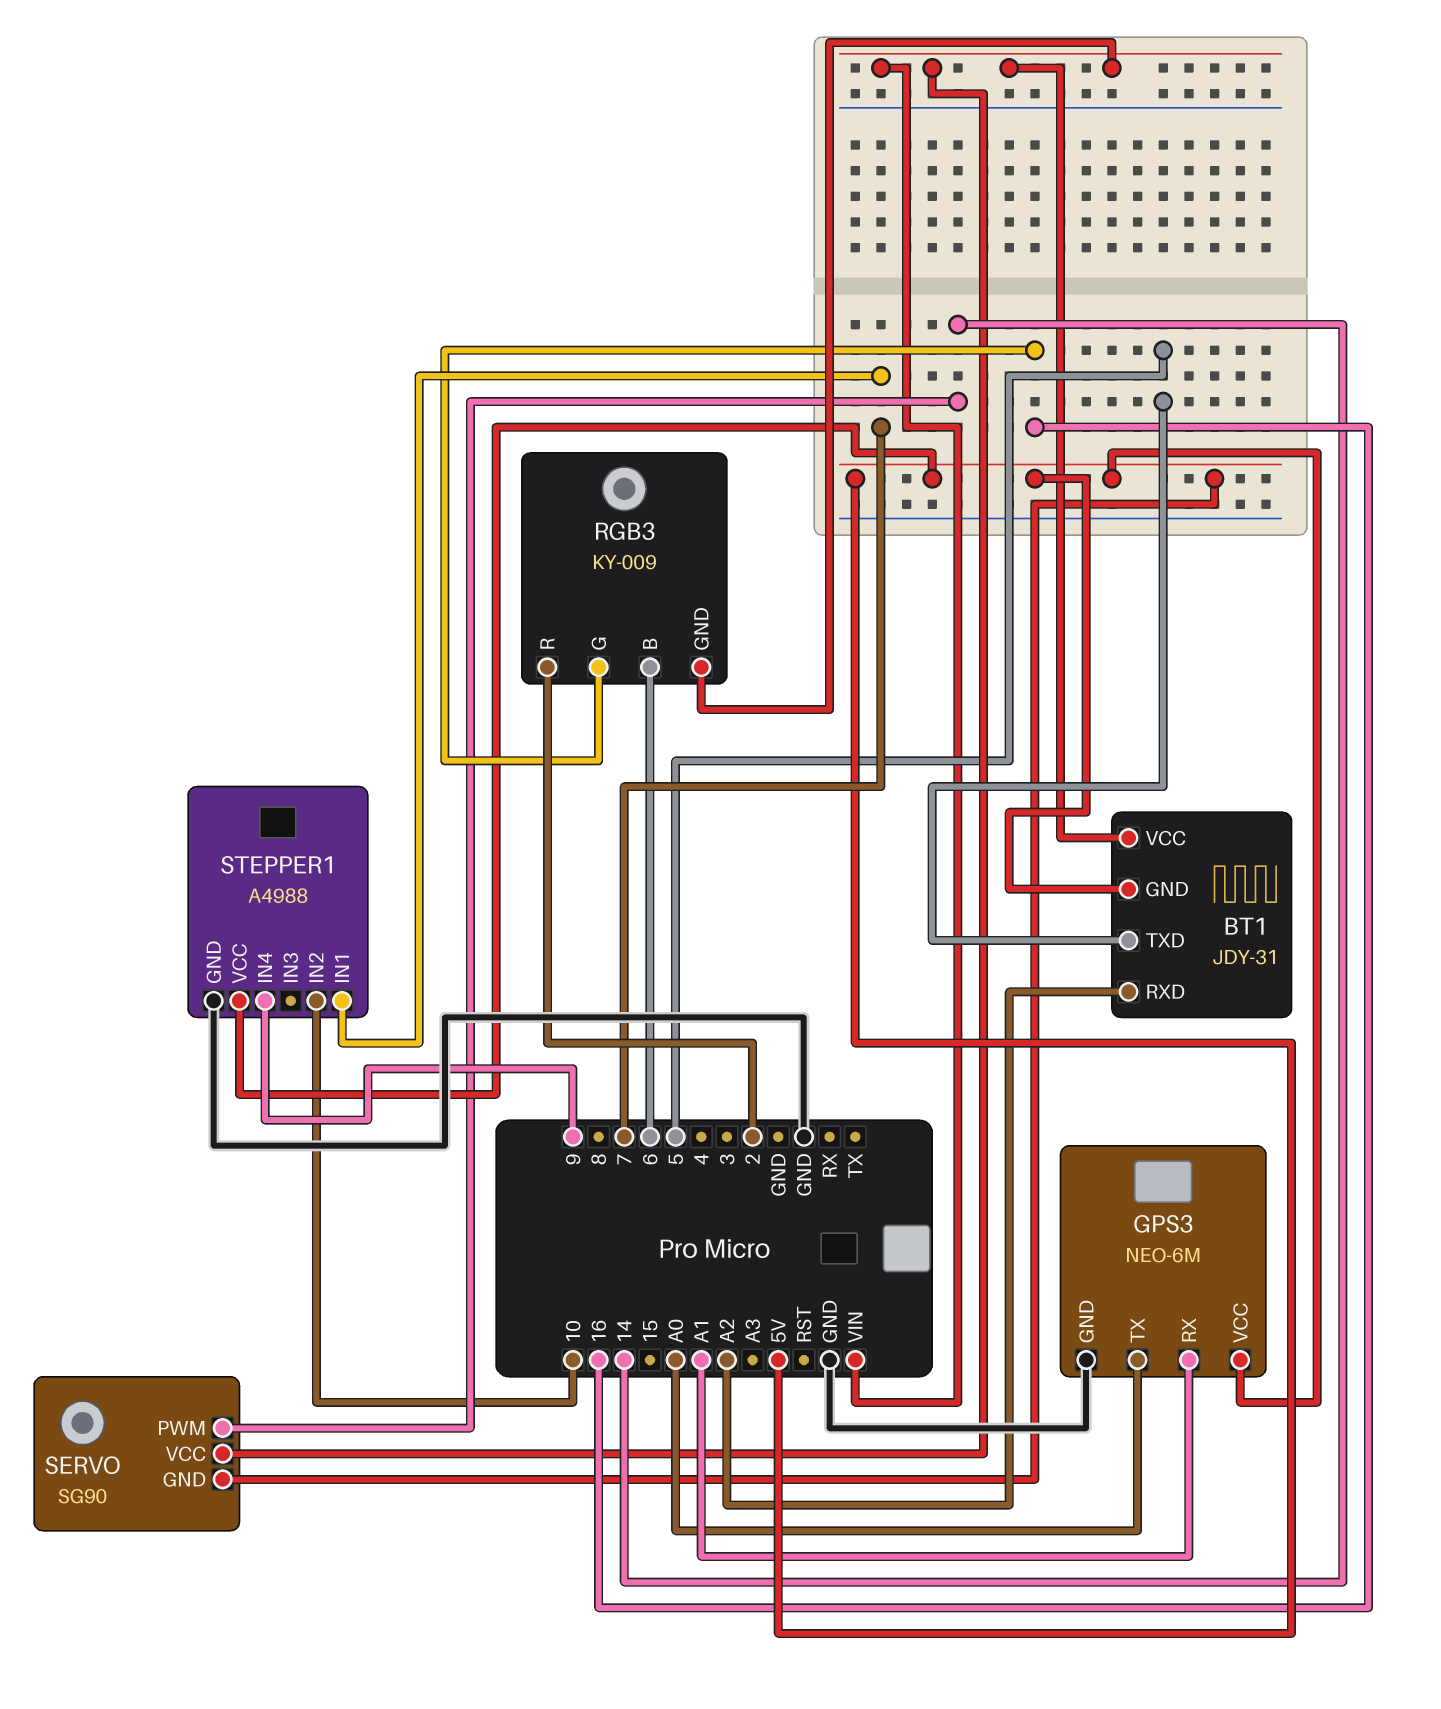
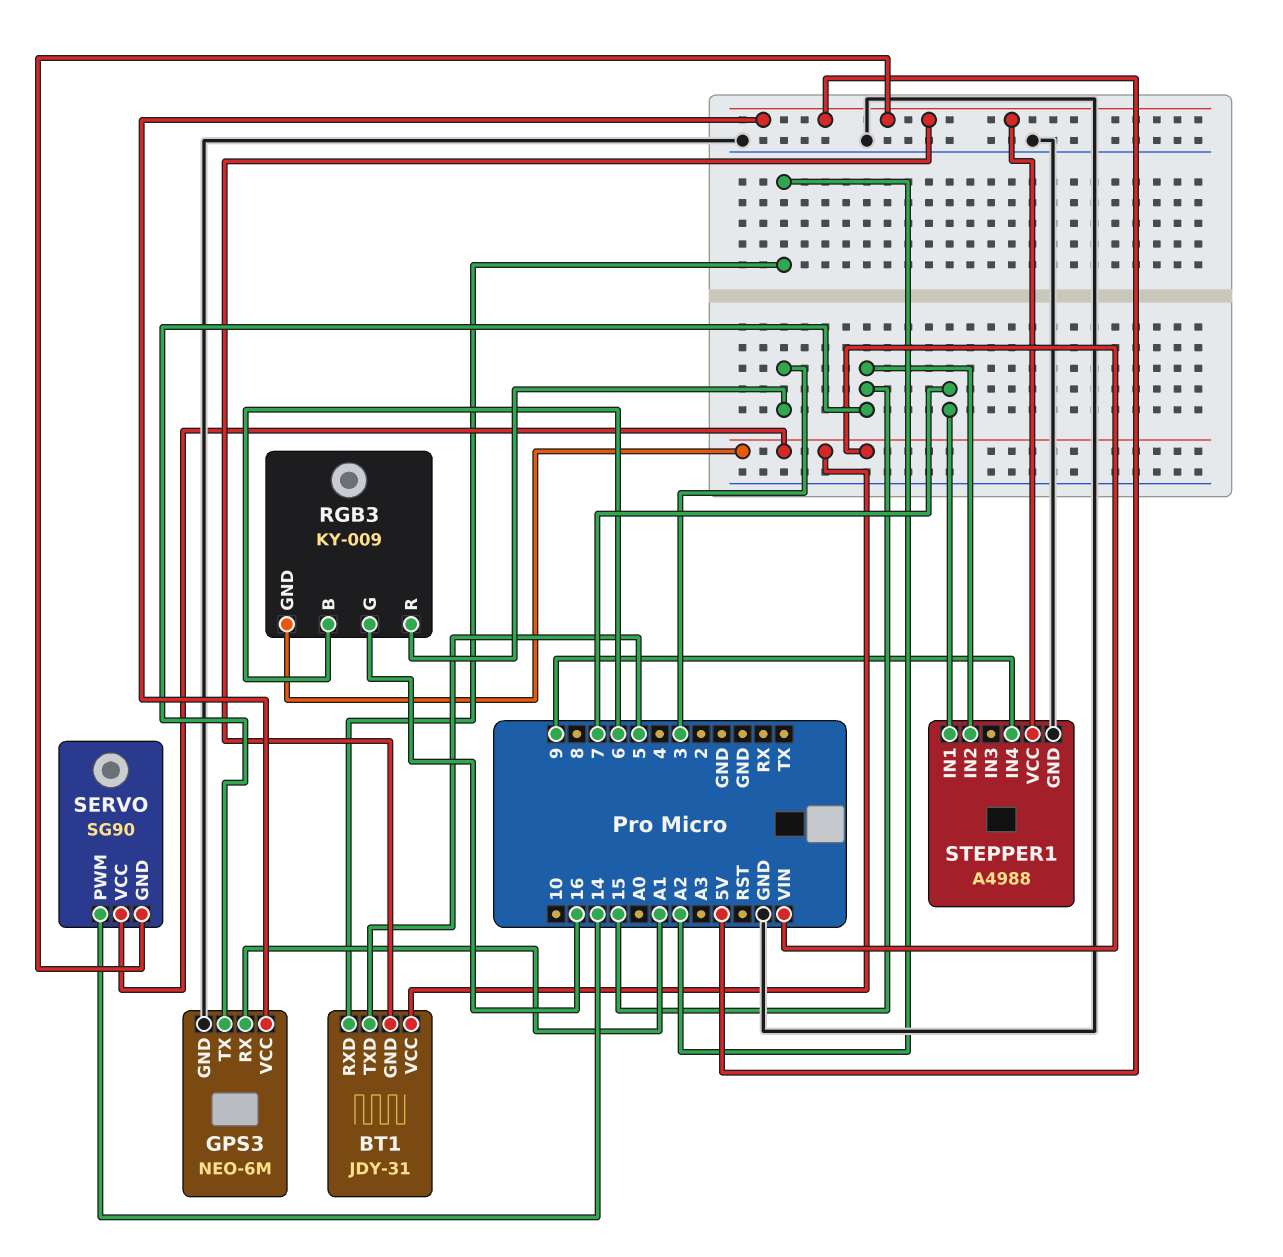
GPS3 pin TX: A0 -> 15
RGB3 pin R: 2 -> 3
STEPPER1 pin IN2: 10 -> 15

